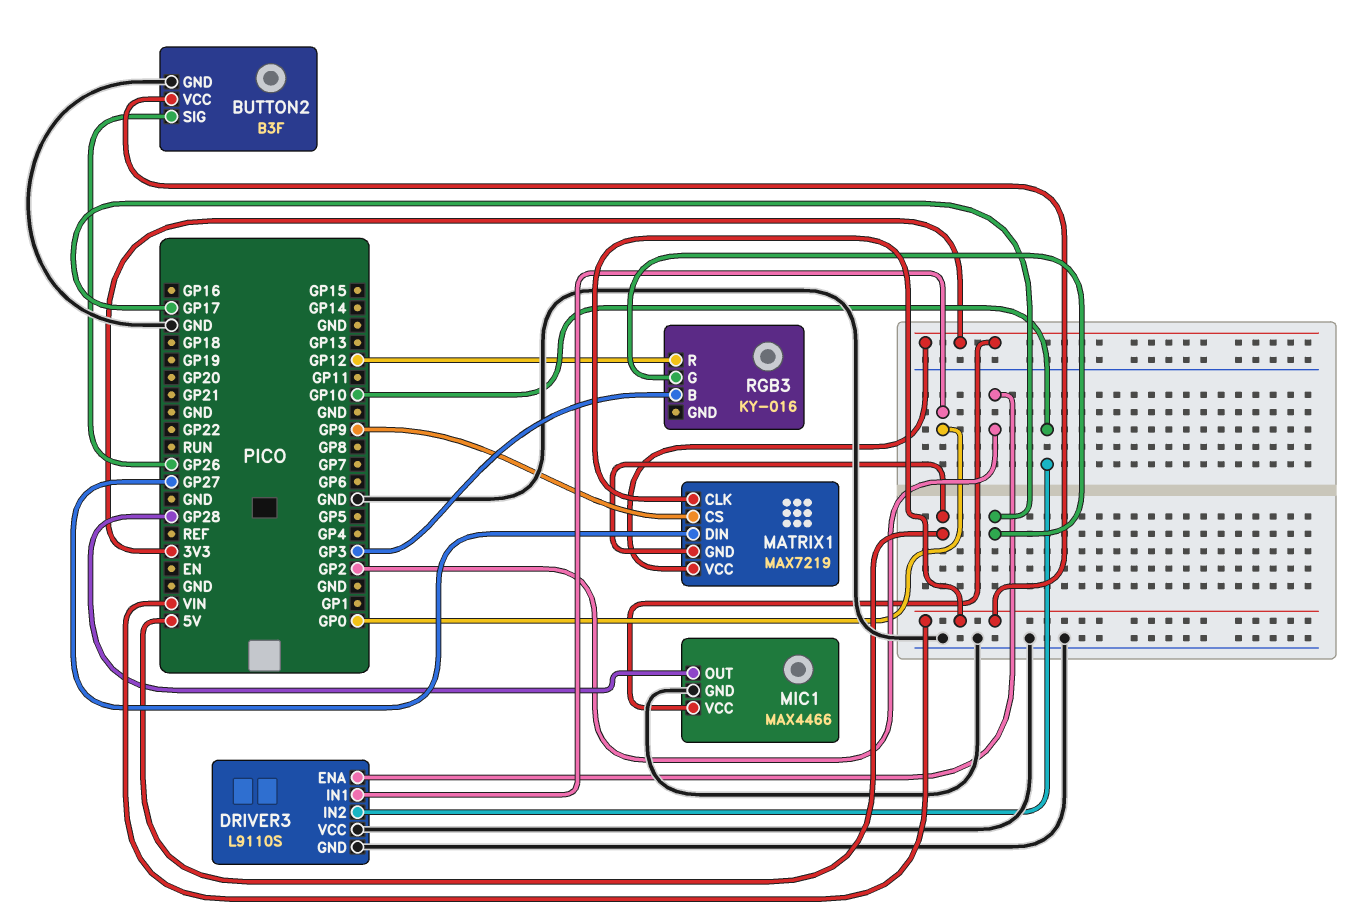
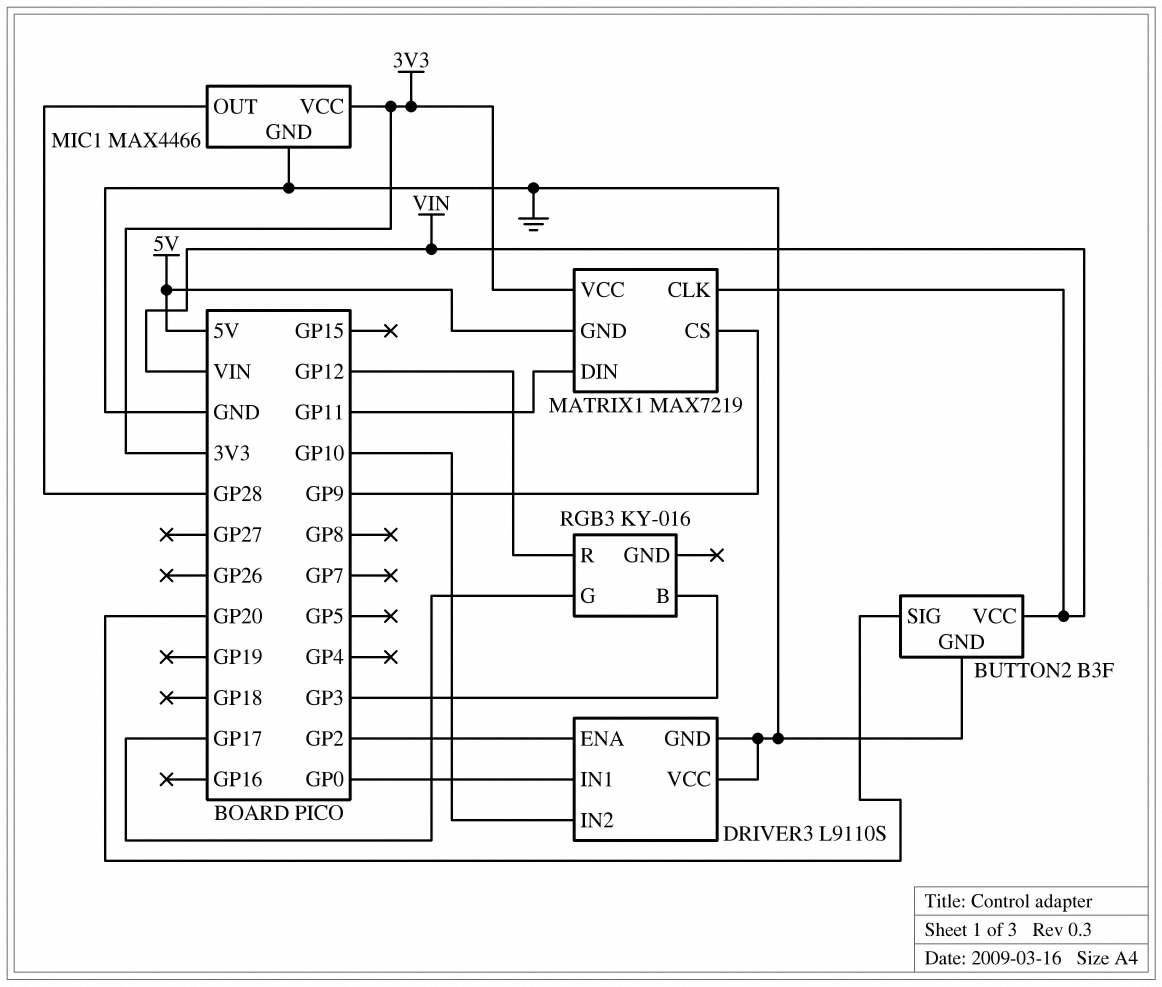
BUTTON2 pin SIG: GP26 -> GP20
MATRIX1 pin DIN: GP27 -> GP11

